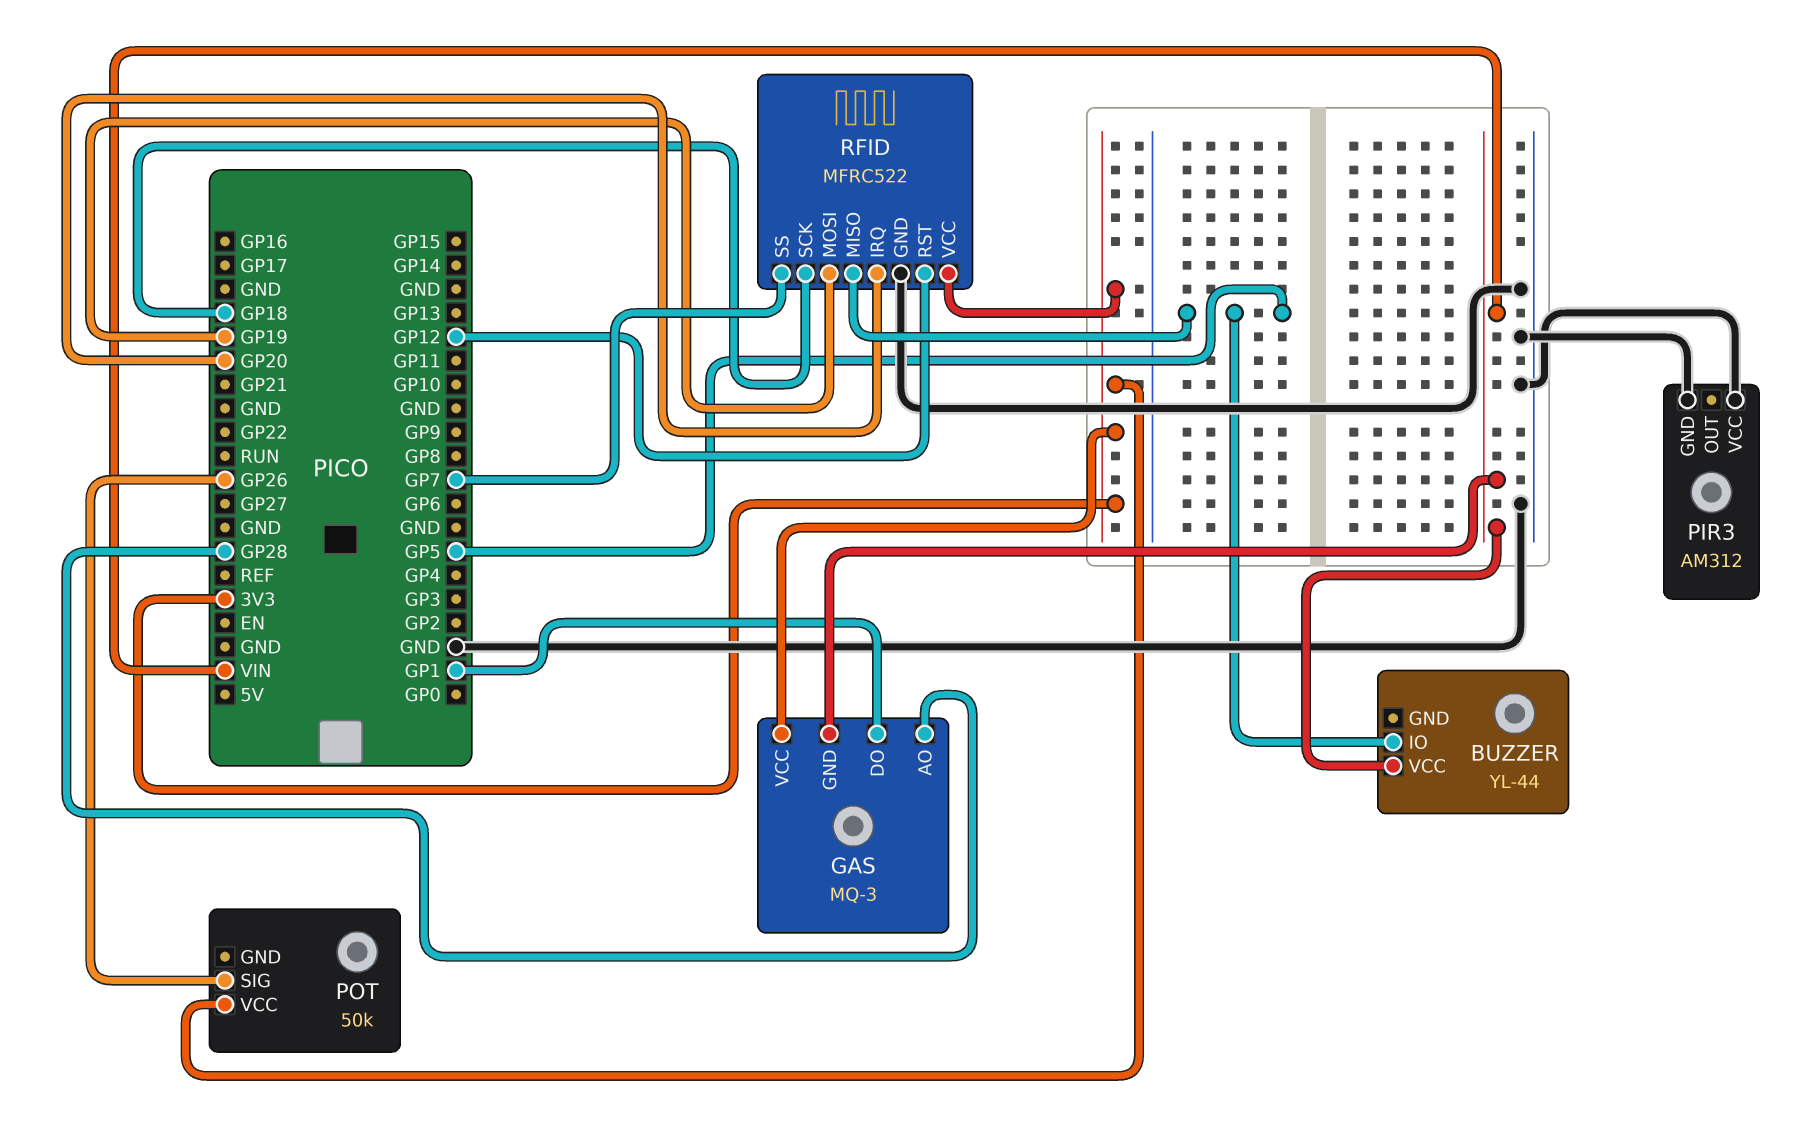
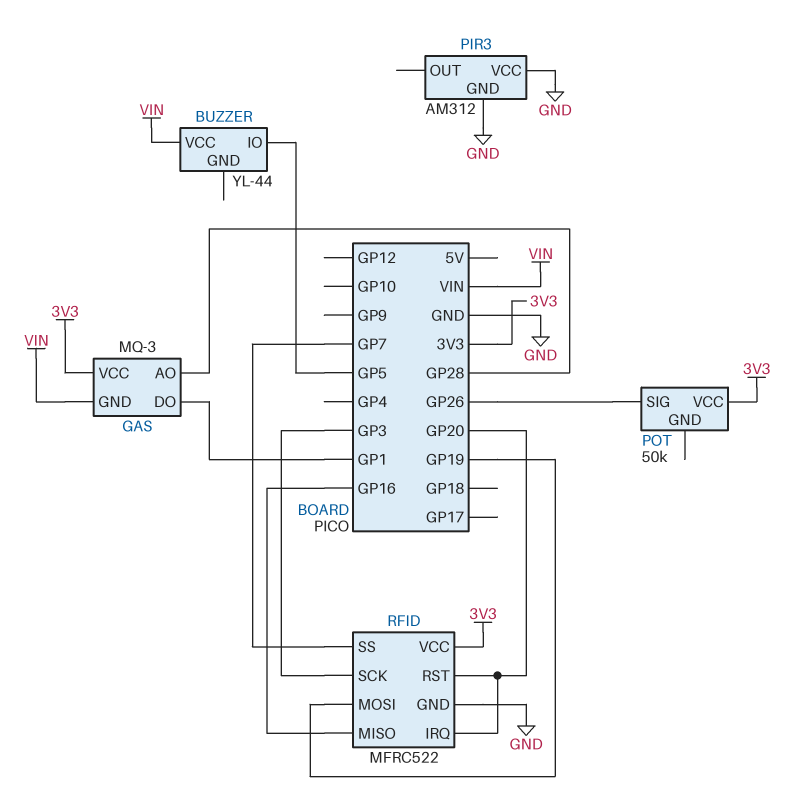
RFID pin MISO: GP5 -> GP16
RFID pin RST: GP12 -> GP20
RFID pin SCK: GP18 -> GP3

